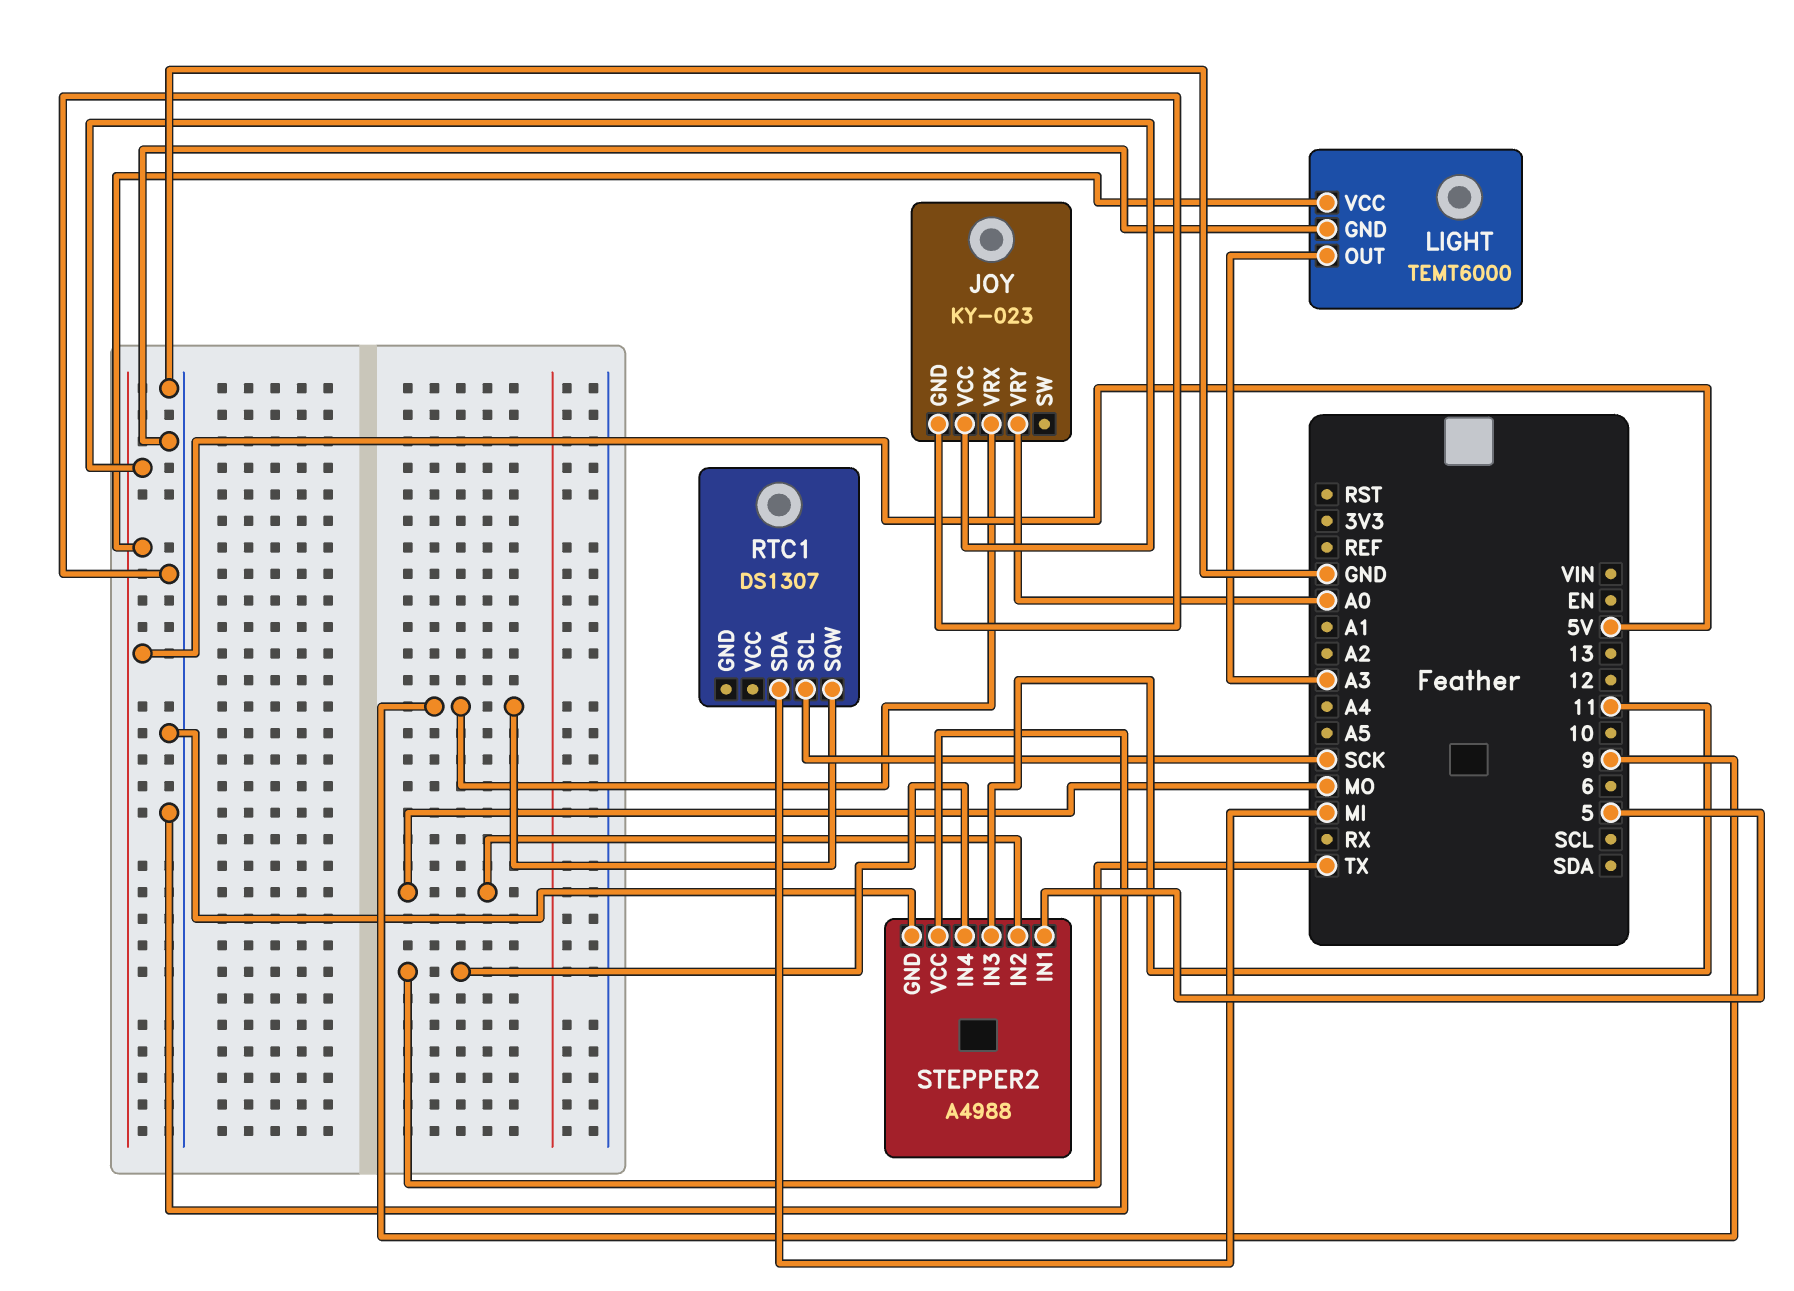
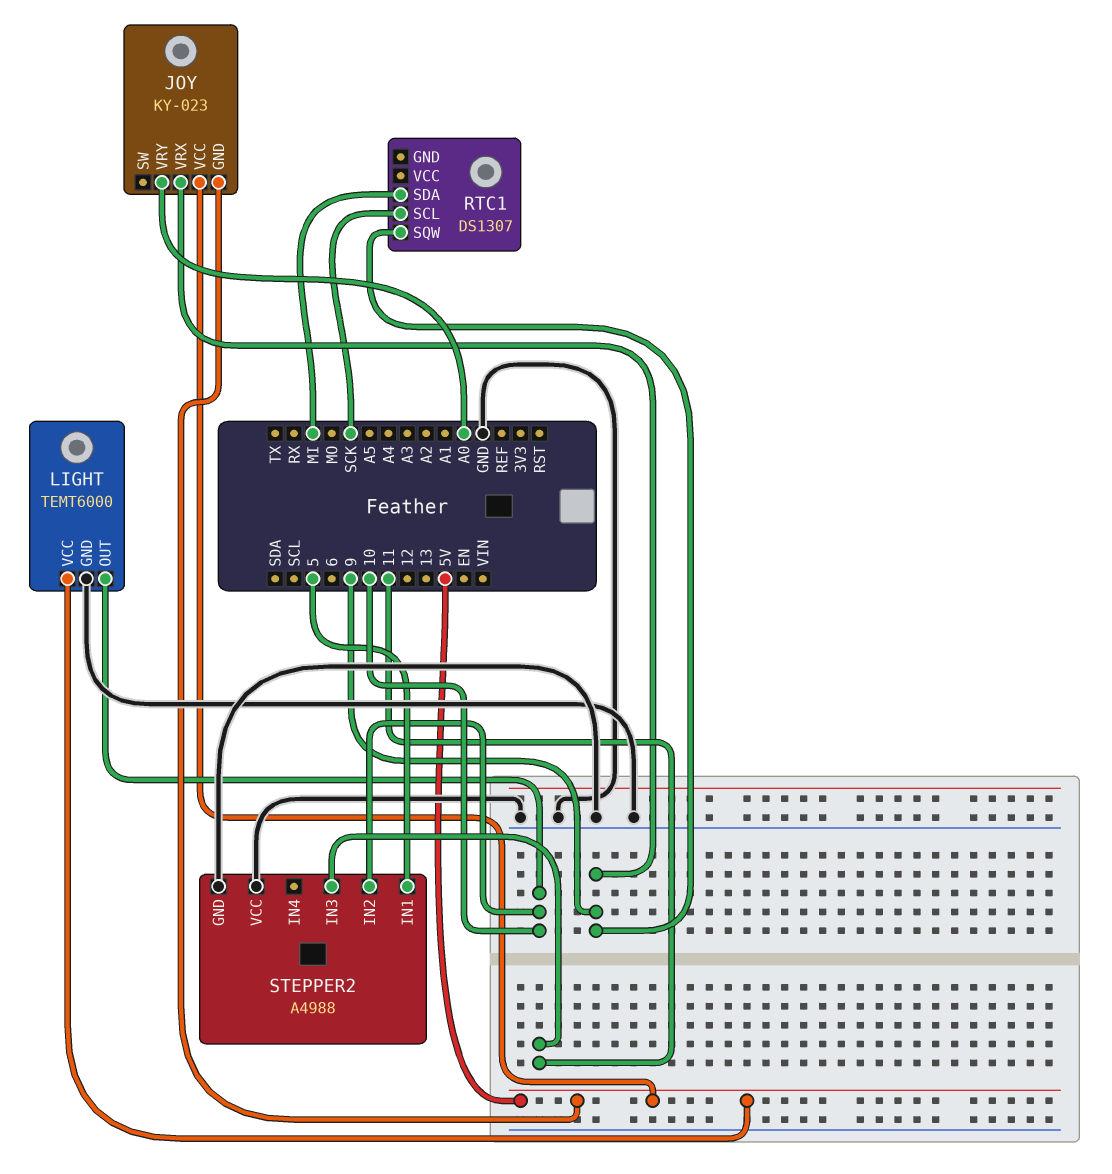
JOY pin GND: GND -> 5V
LIGHT pin OUT: A3 -> 10
STEPPER2 pin IN2: MO -> 10
STEPPER2 pin IN4: TX -> none

